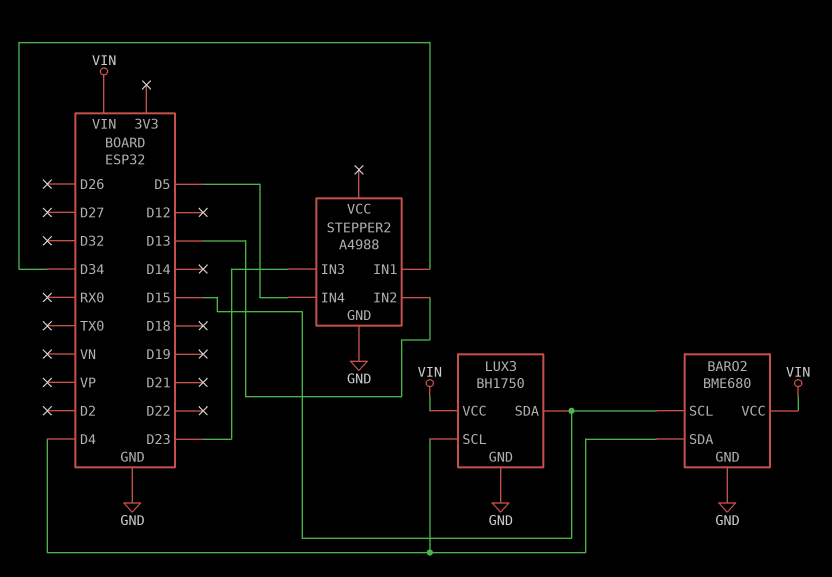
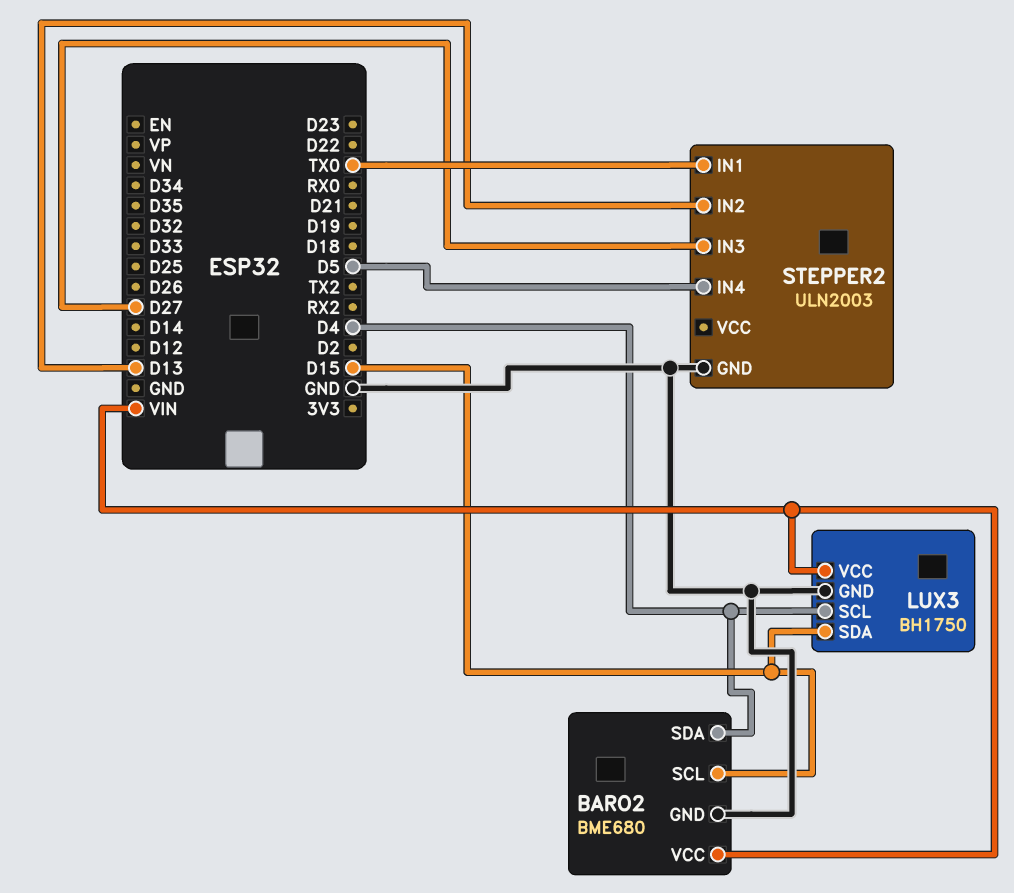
STEPPER2: A4988 -> ULN2003
STEPPER2 pin IN1: D34 -> TX0
STEPPER2 pin IN3: D23 -> D27

